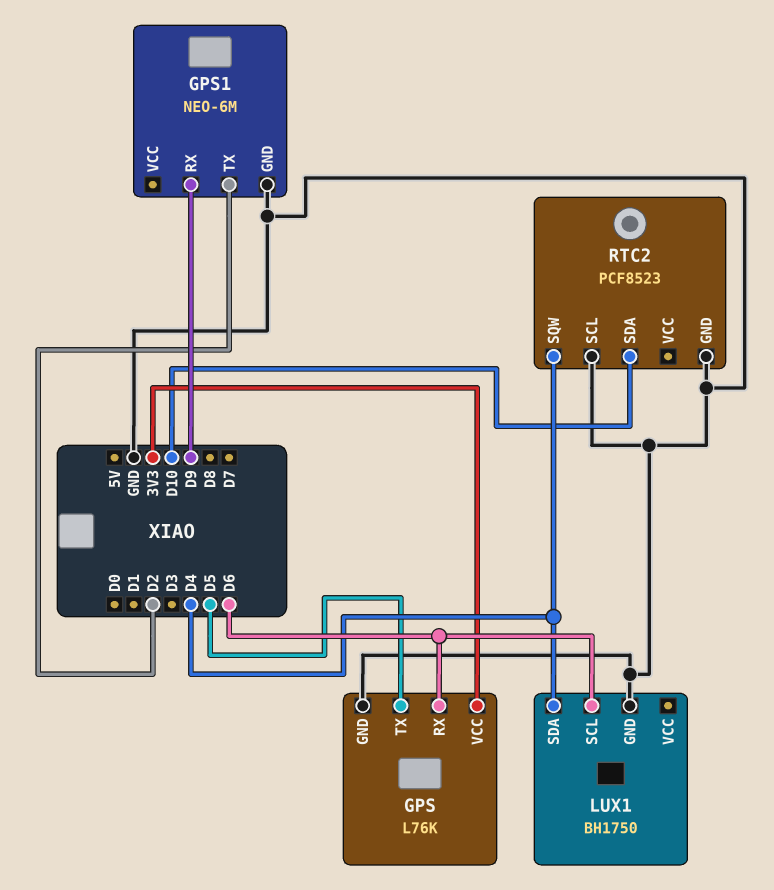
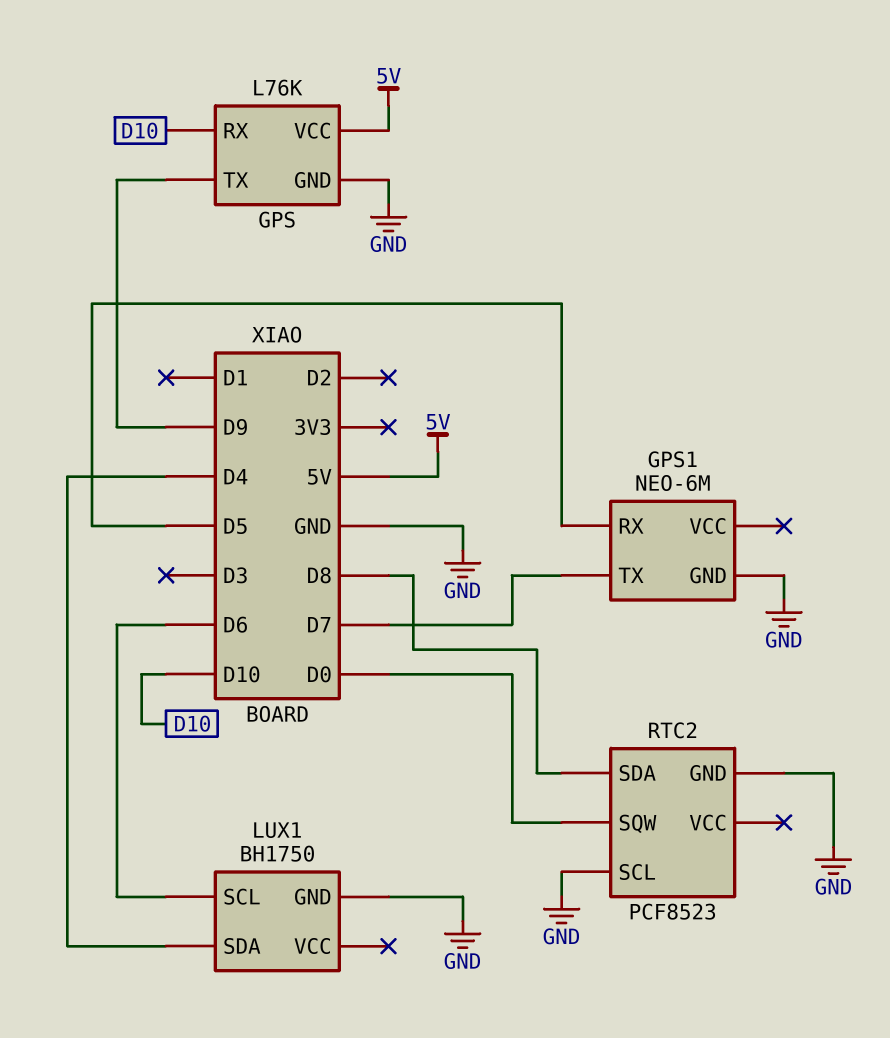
GPS pin RX: D6 -> D10
GPS pin TX: D5 -> D9
GPS pin VCC: 3V3 -> 5V
GPS1 pin RX: D9 -> D5
GPS1 pin TX: D2 -> D7
RTC2 pin SDA: D10 -> D8
RTC2 pin SQW: D4 -> D0

